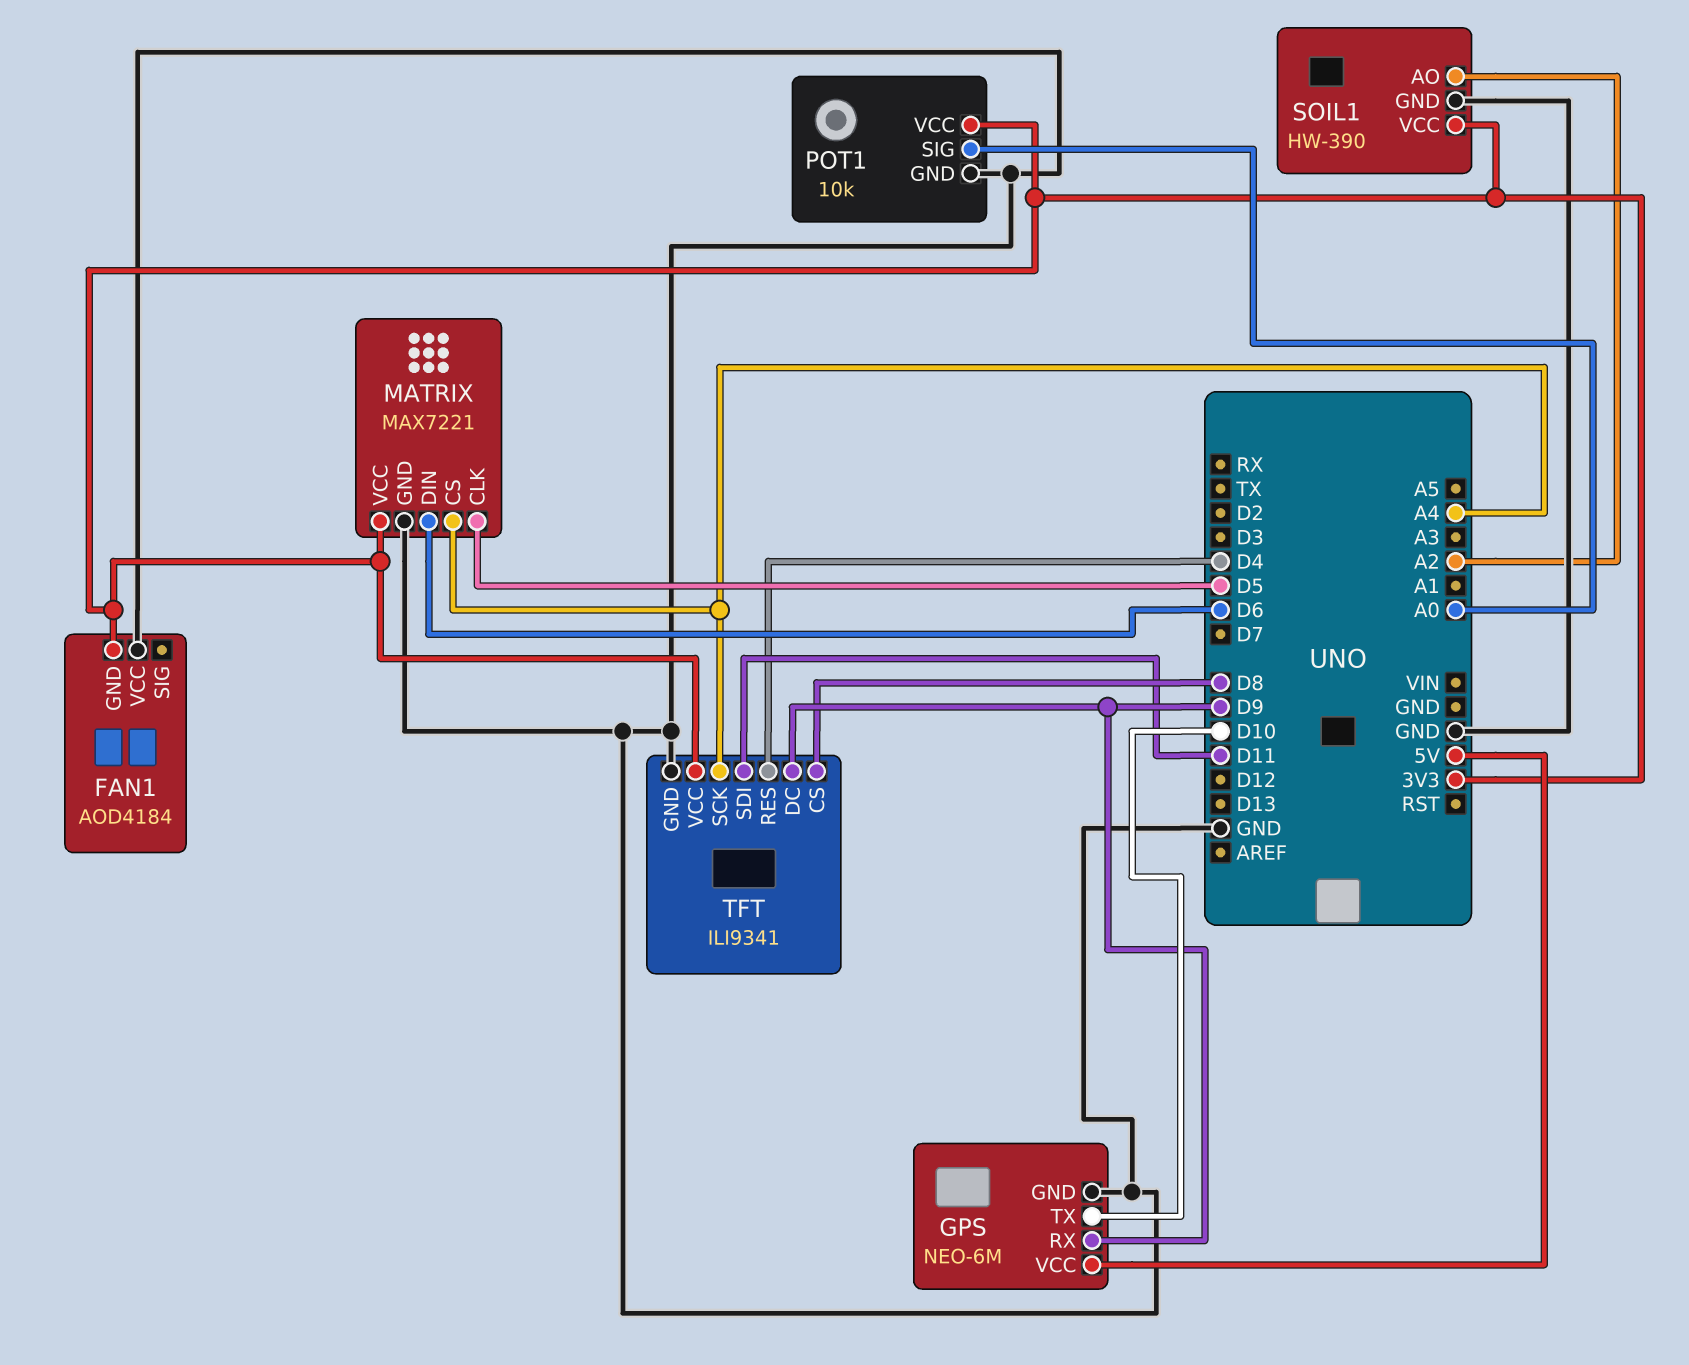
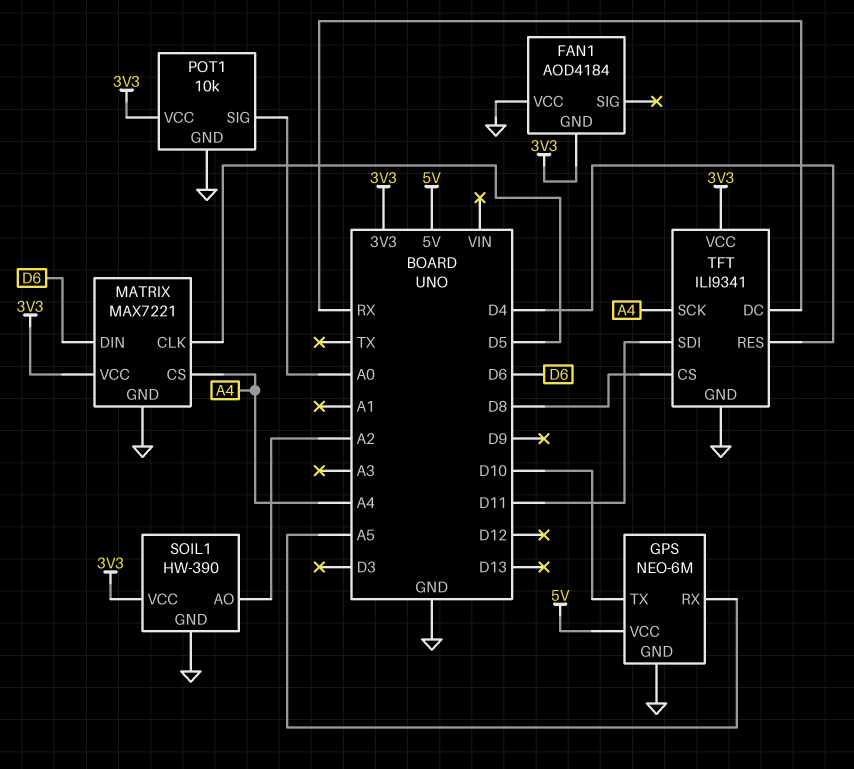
GPS pin RX: D9 -> A5
TFT pin DC: D9 -> RX

